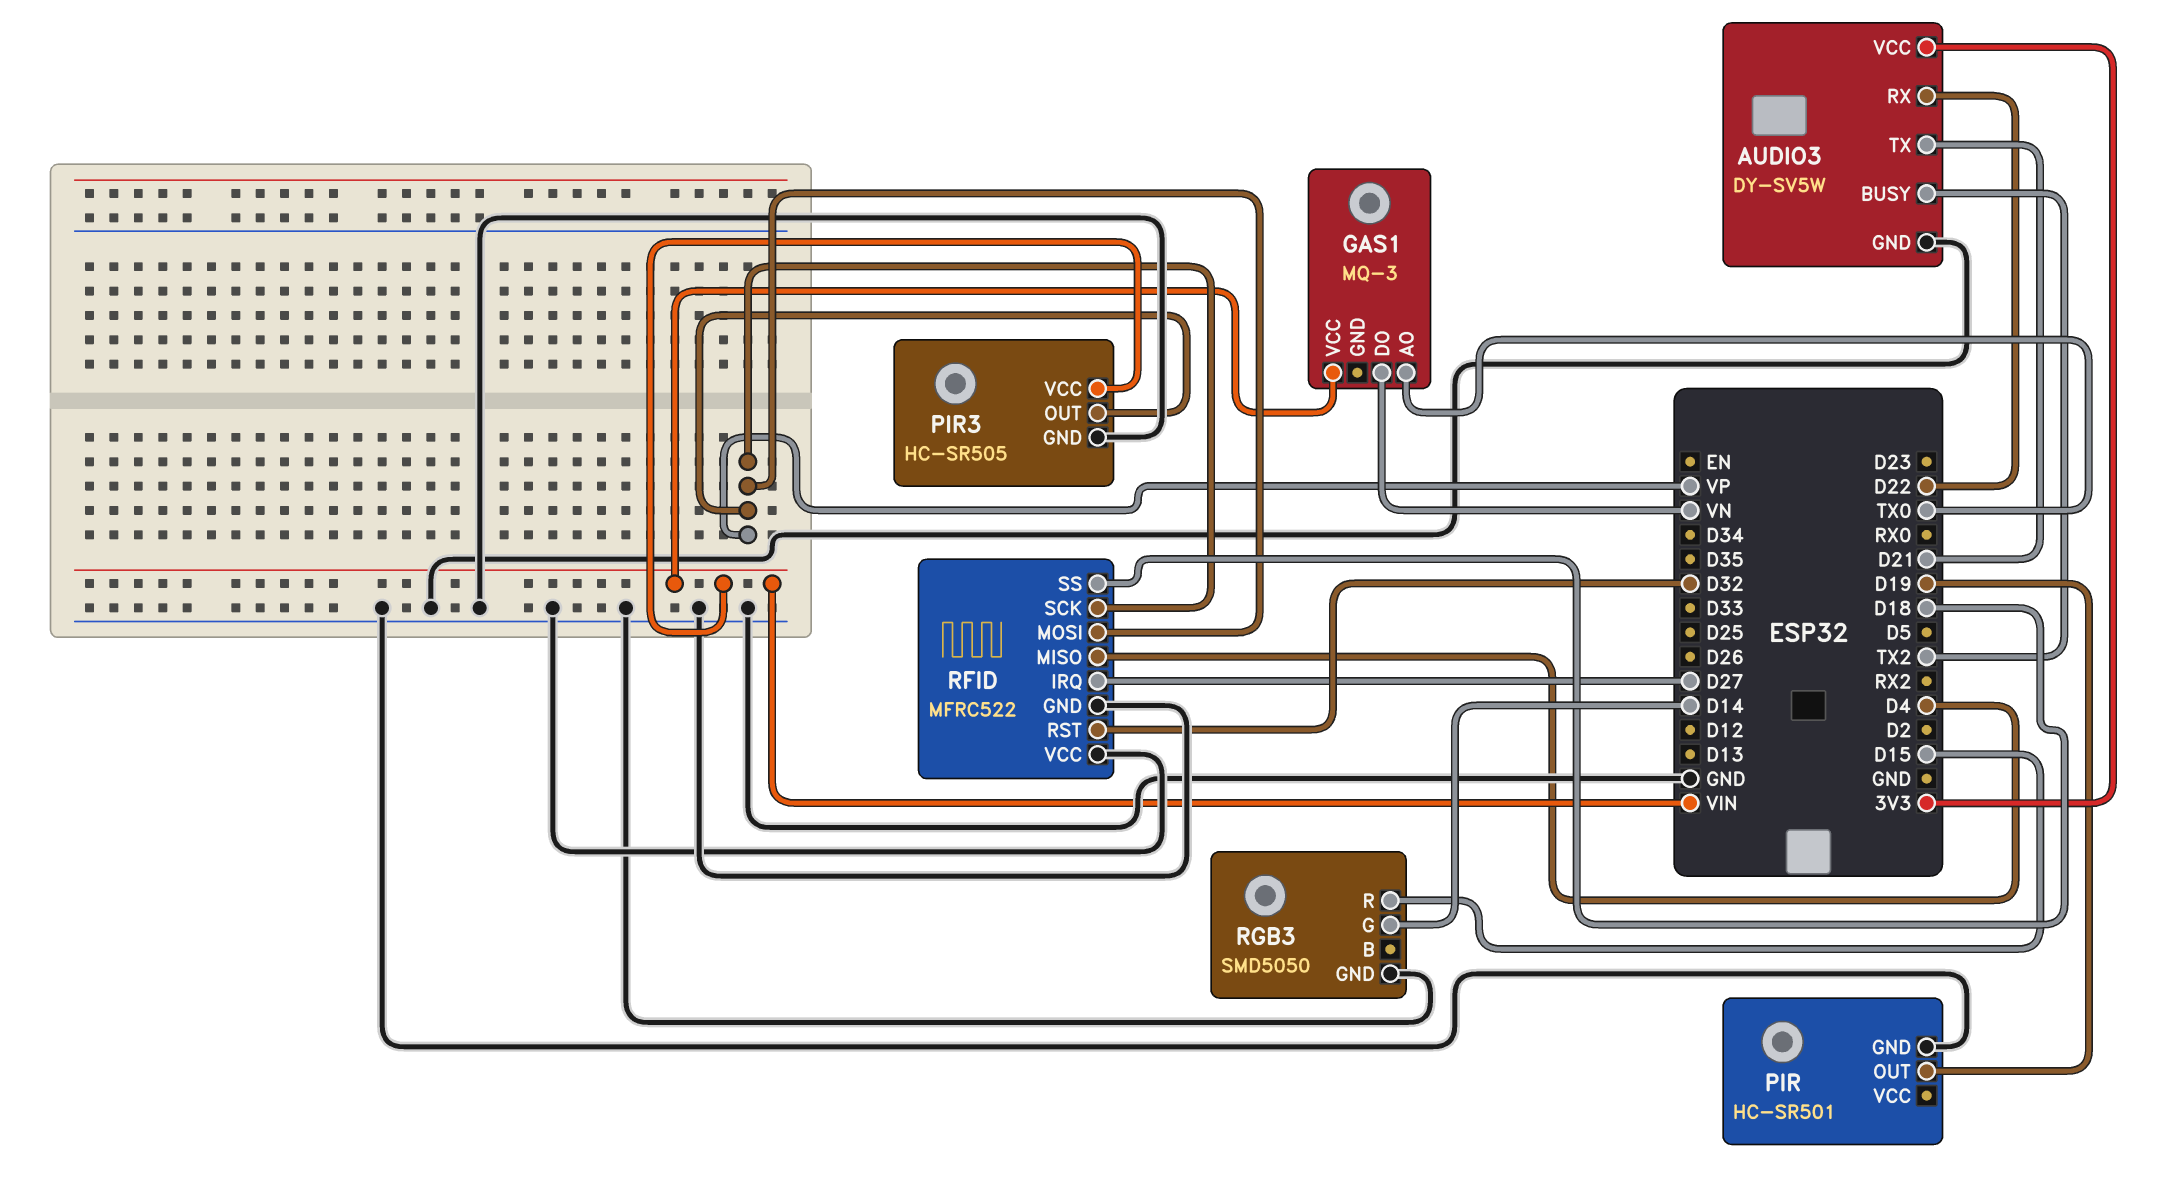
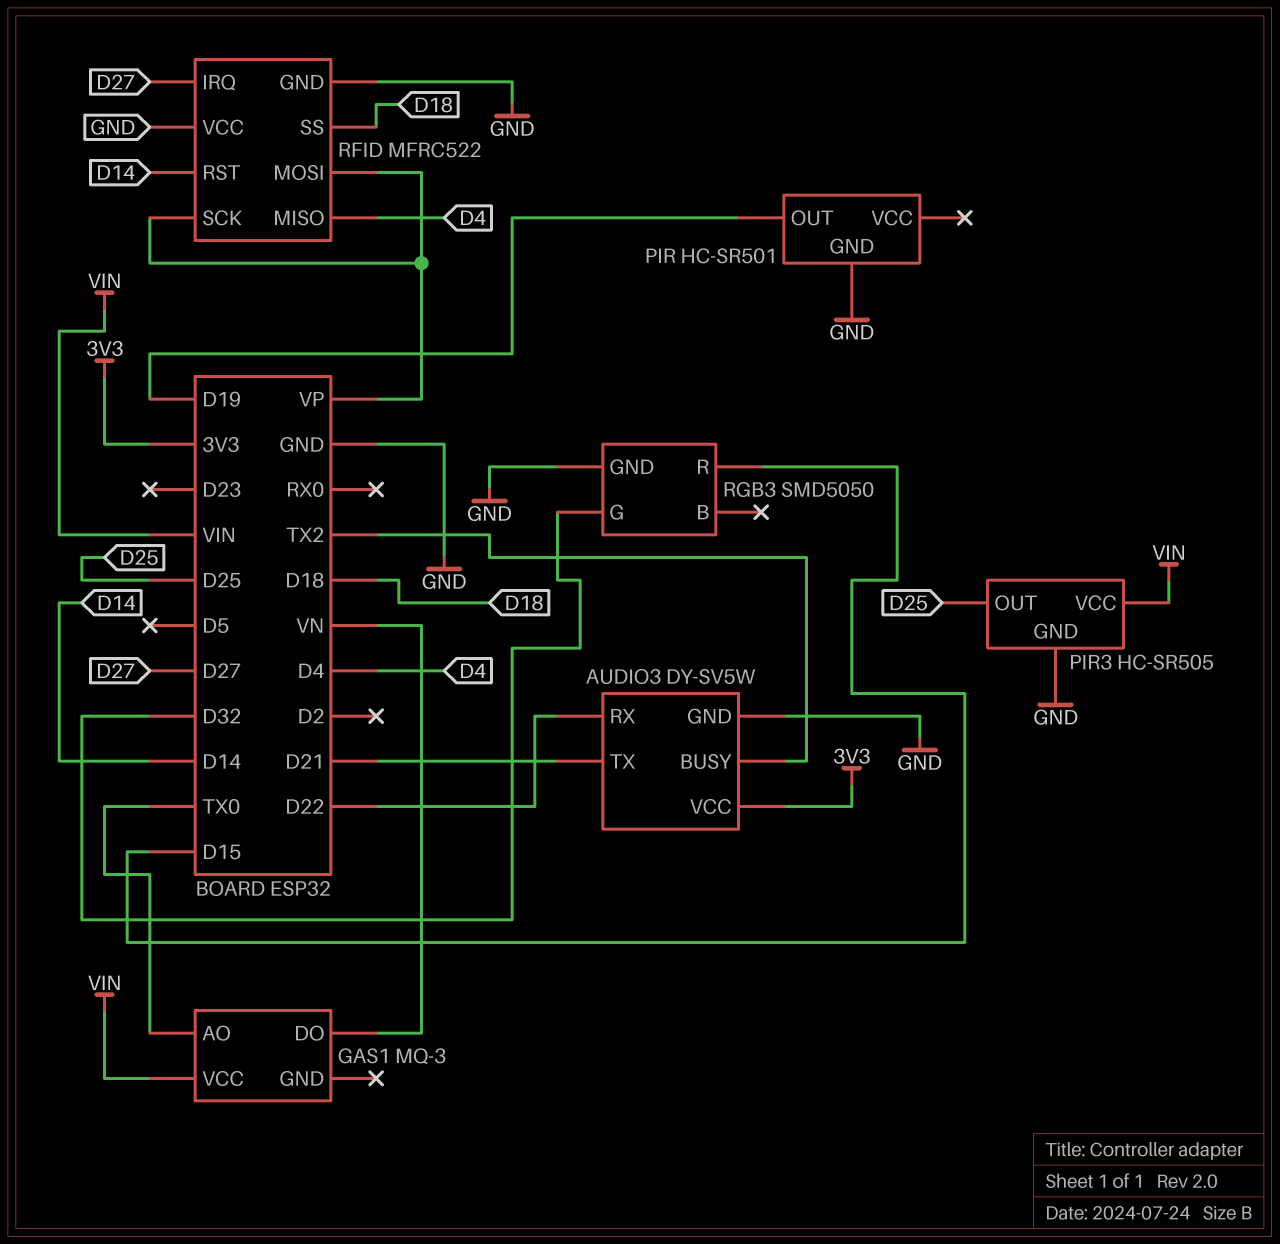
PIR3 pin OUT: VP -> D25
RFID pin RST: D32 -> D14
RGB3 pin G: D14 -> D32

